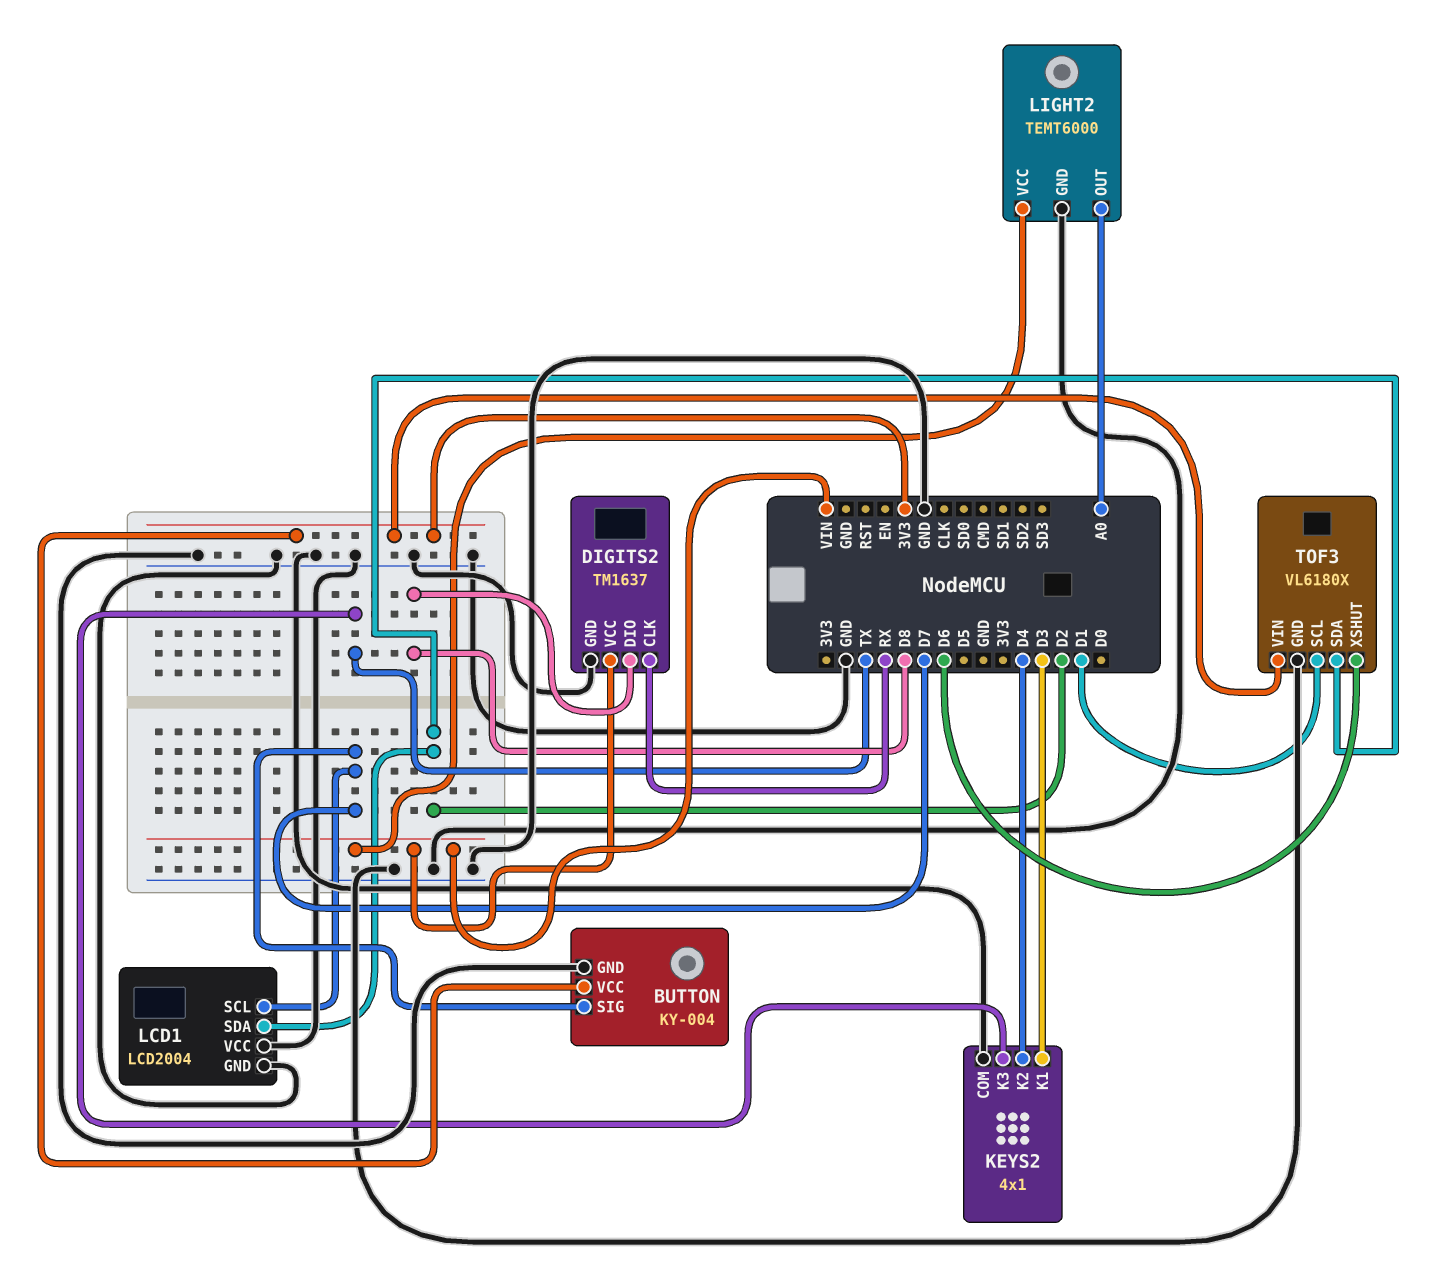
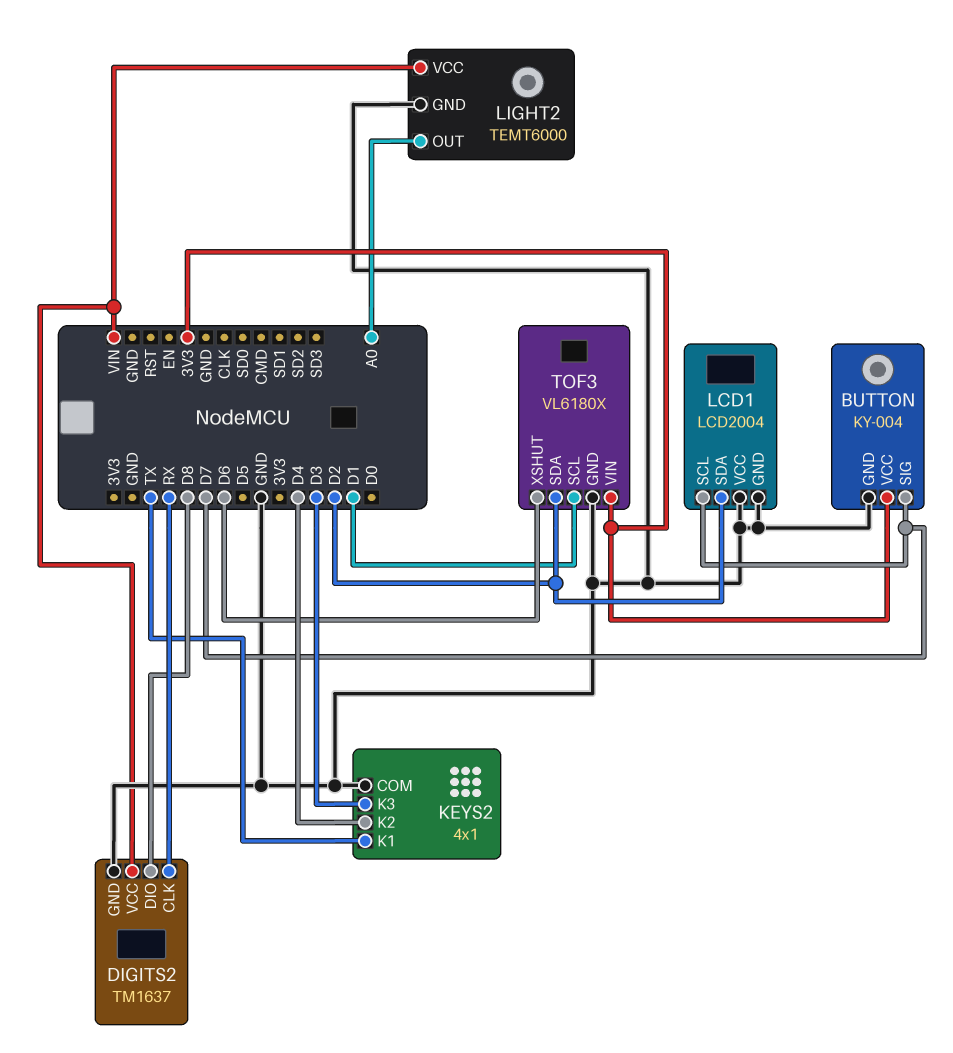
KEYS2 pin K1: D3 -> TX
KEYS2 pin K3: TX -> D3

